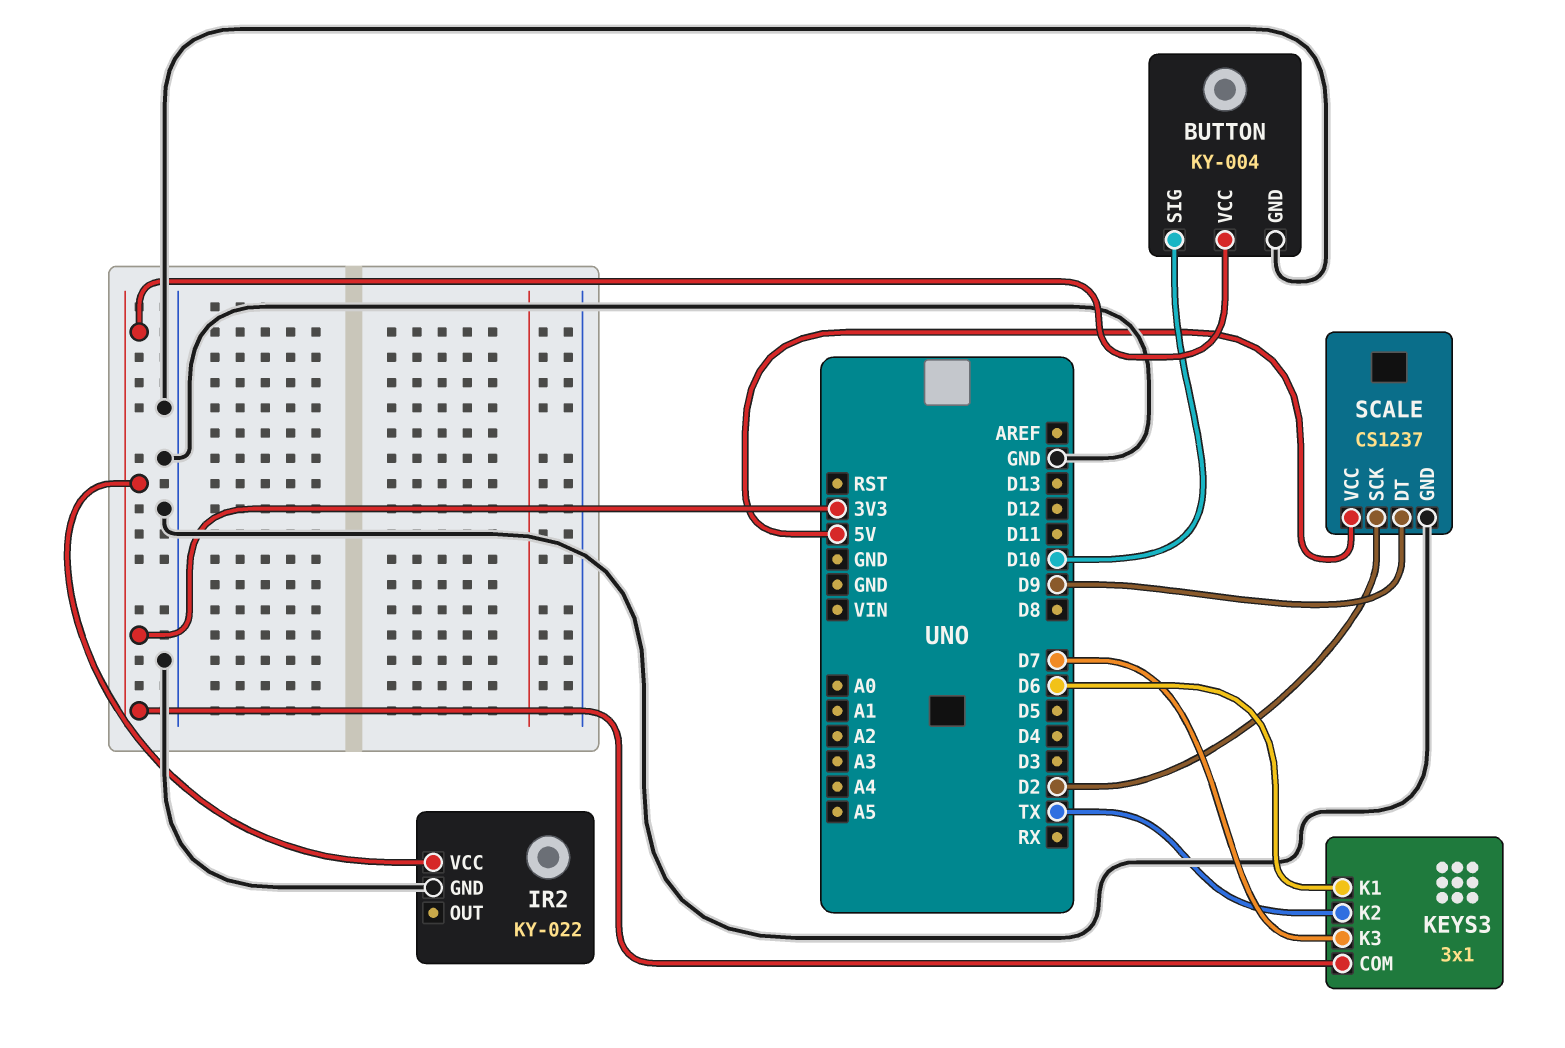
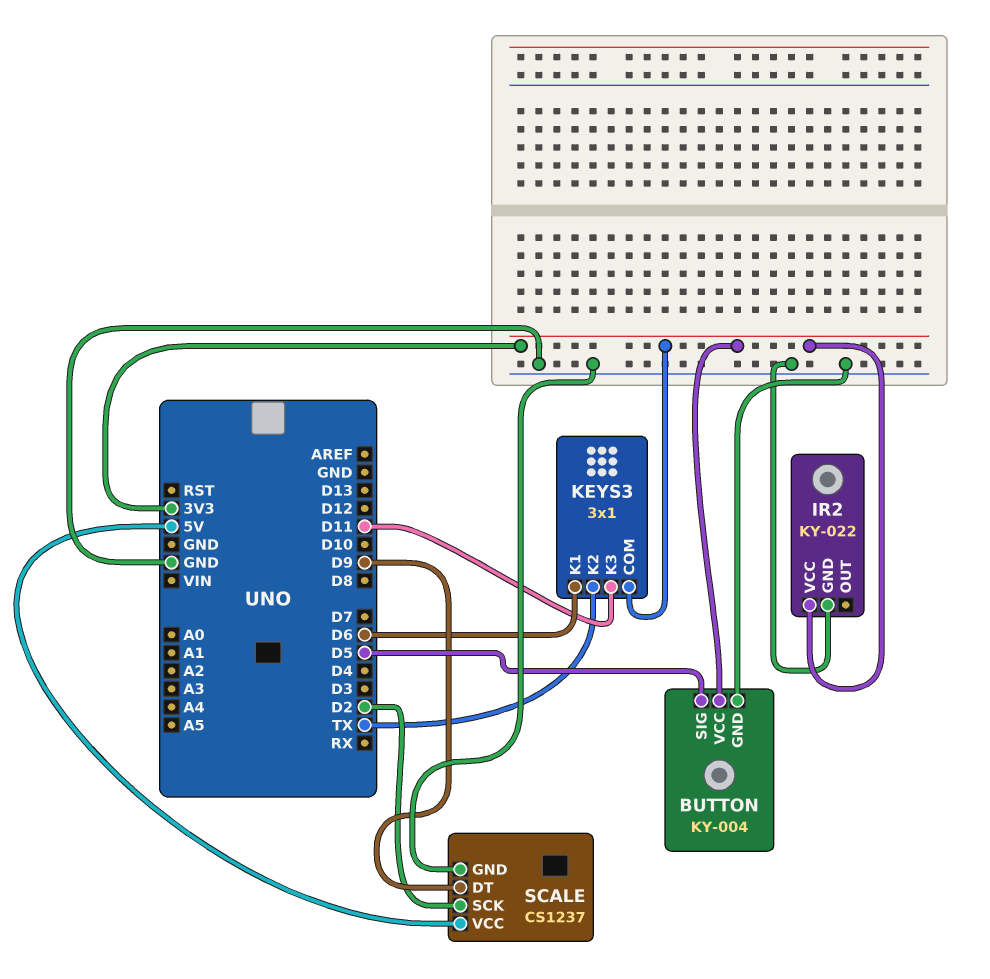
BUTTON pin SIG: D10 -> D5
KEYS3 pin K3: D7 -> D11

